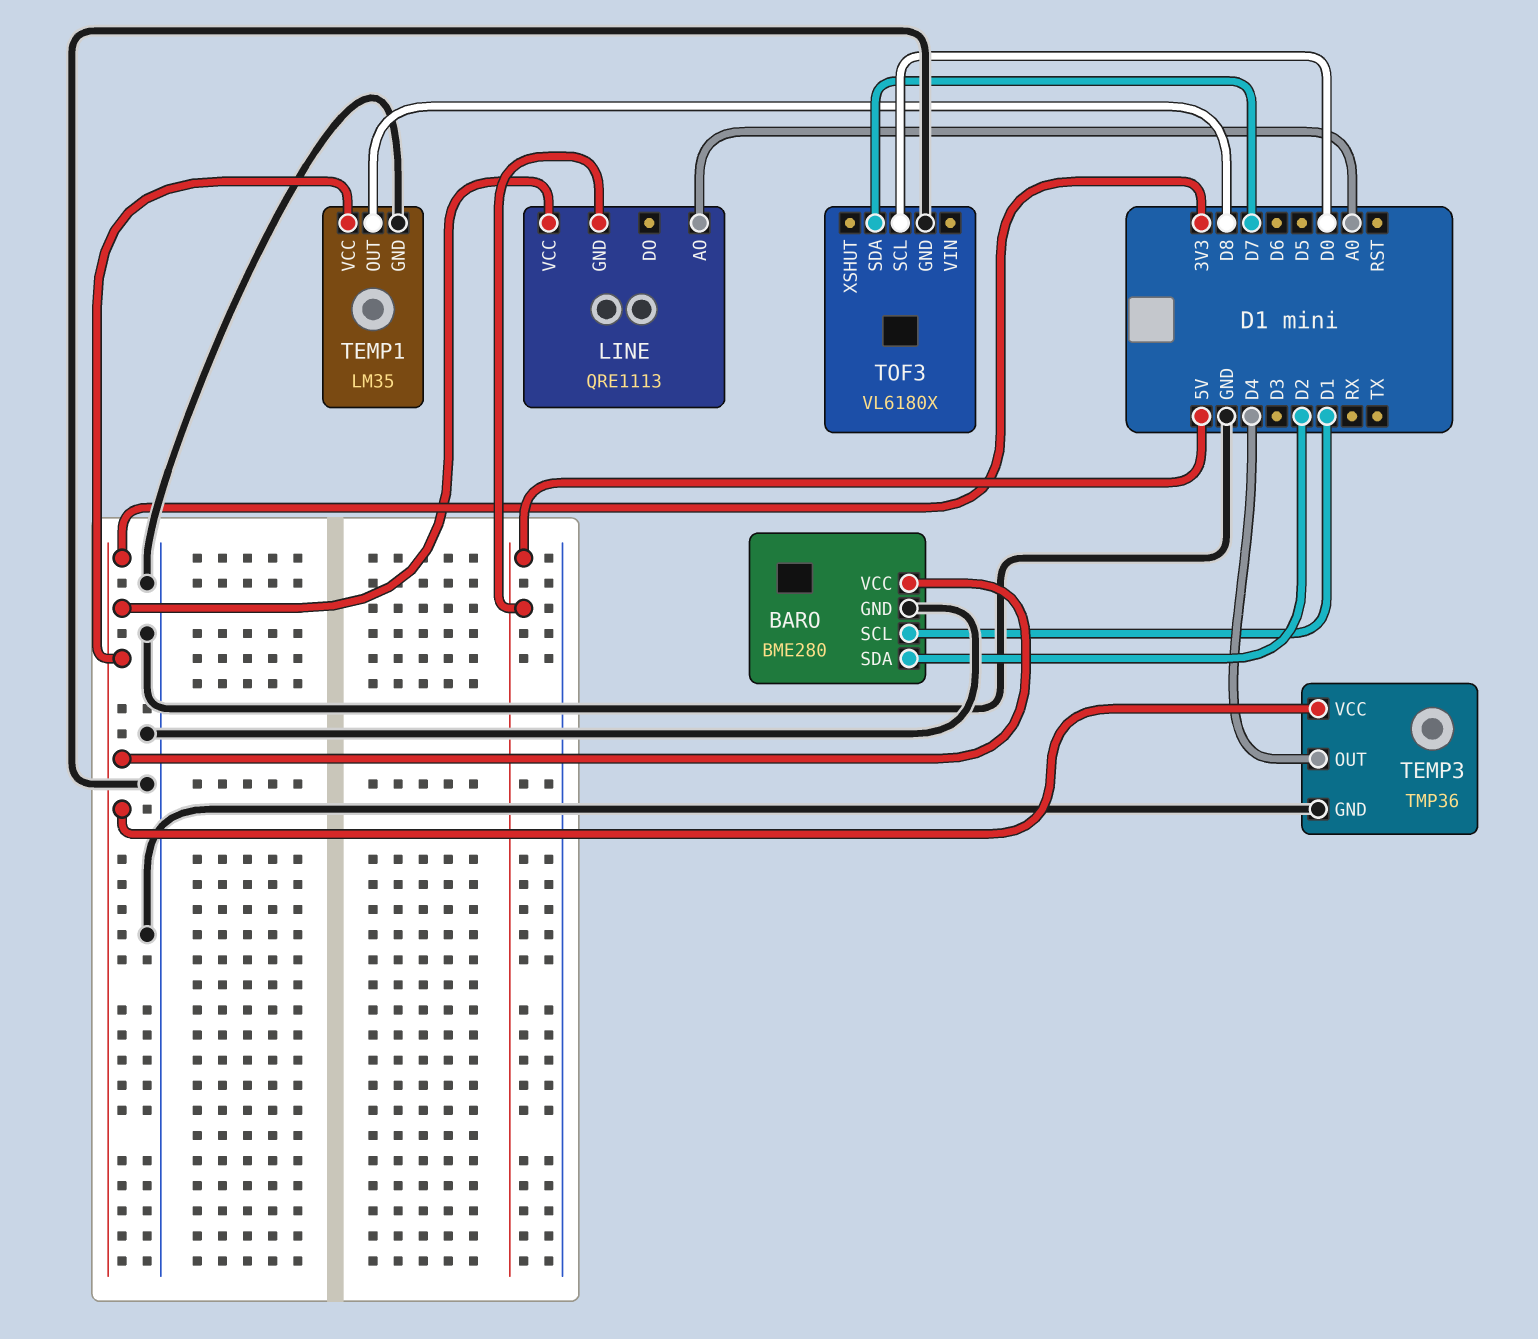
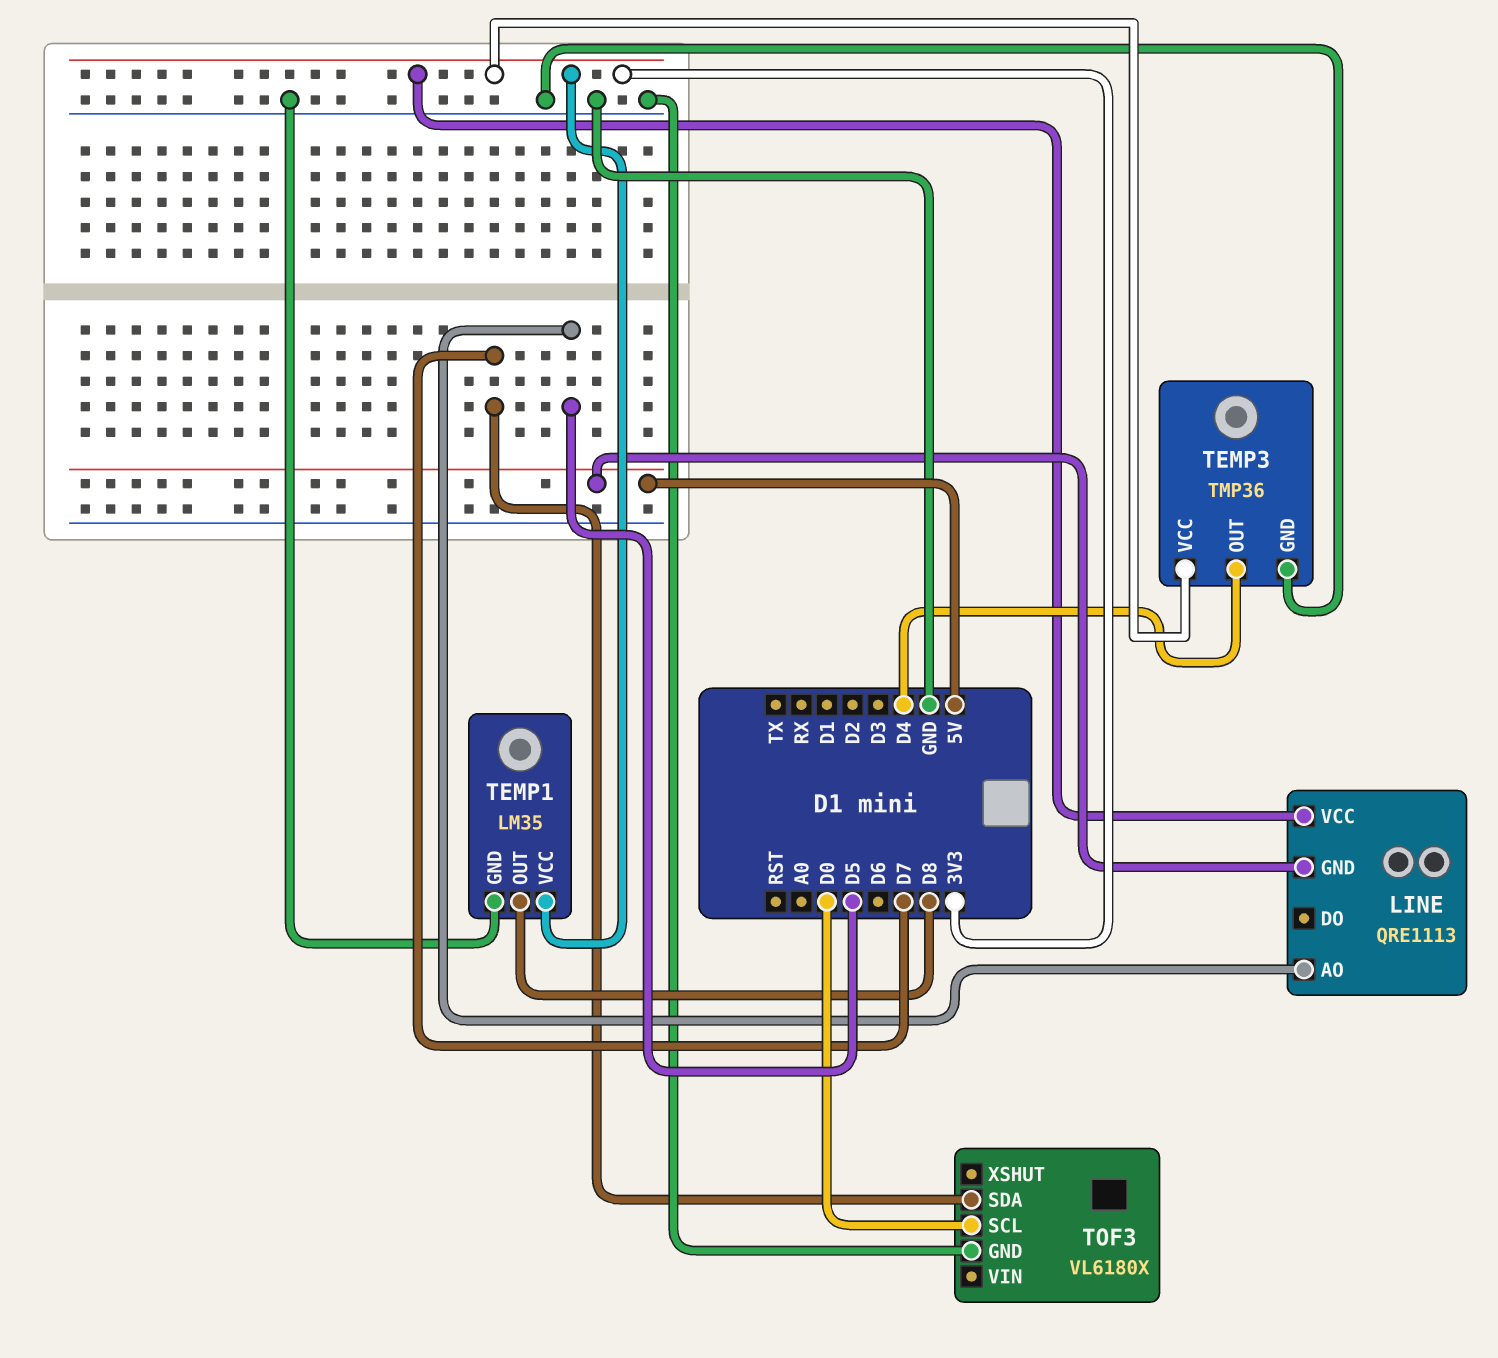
BARO: BME280 -> none
BARO pin GND: GND -> none
BARO pin SCL: D1 -> none
BARO pin SDA: D2 -> none
BARO pin VCC: 3V3 -> none
LINE pin AO: A0 -> D5

